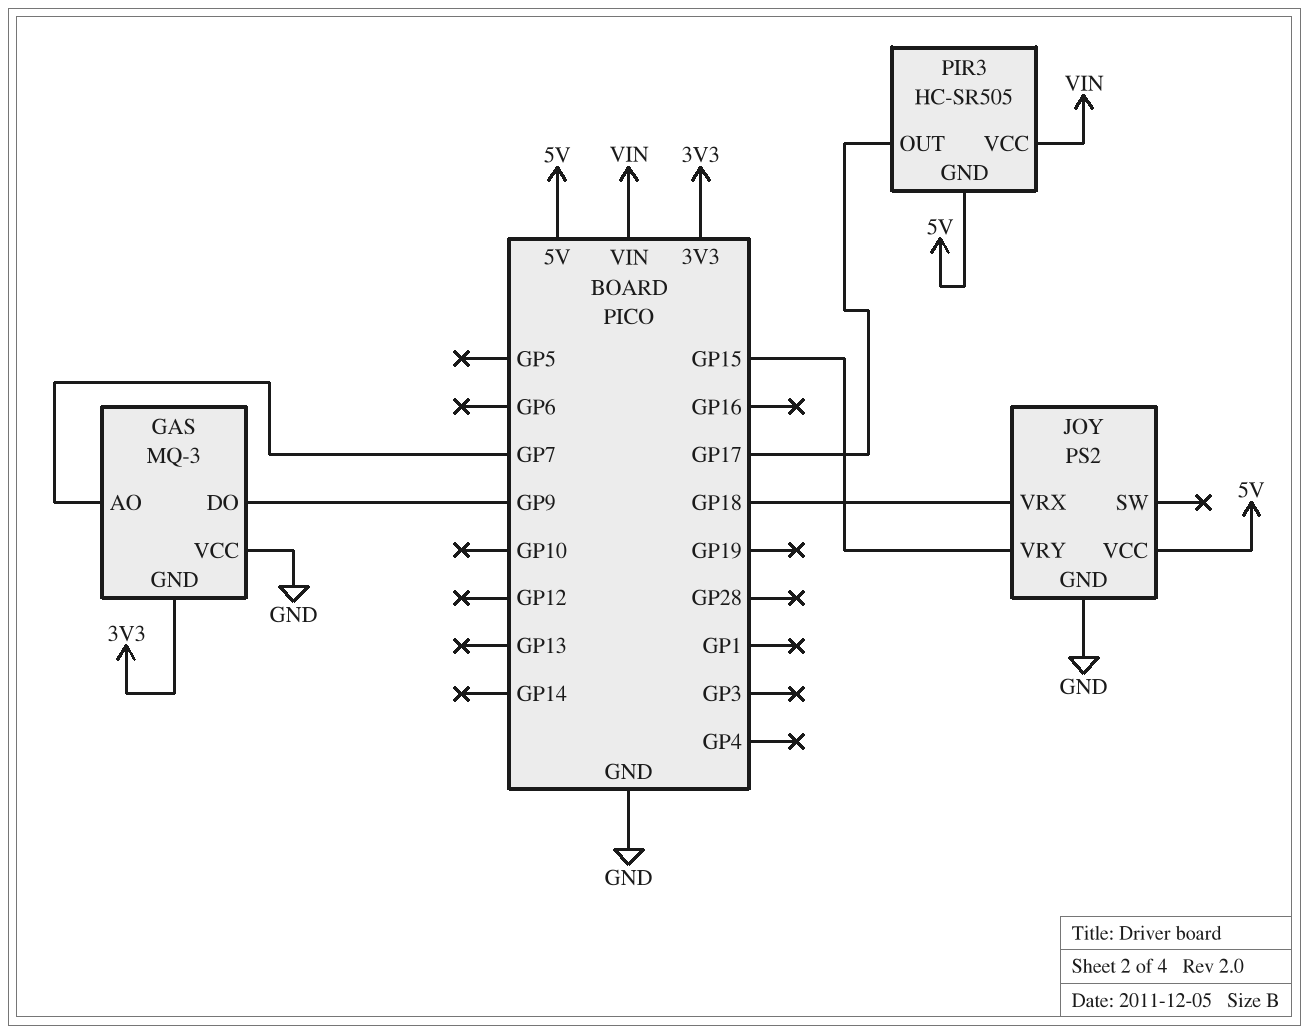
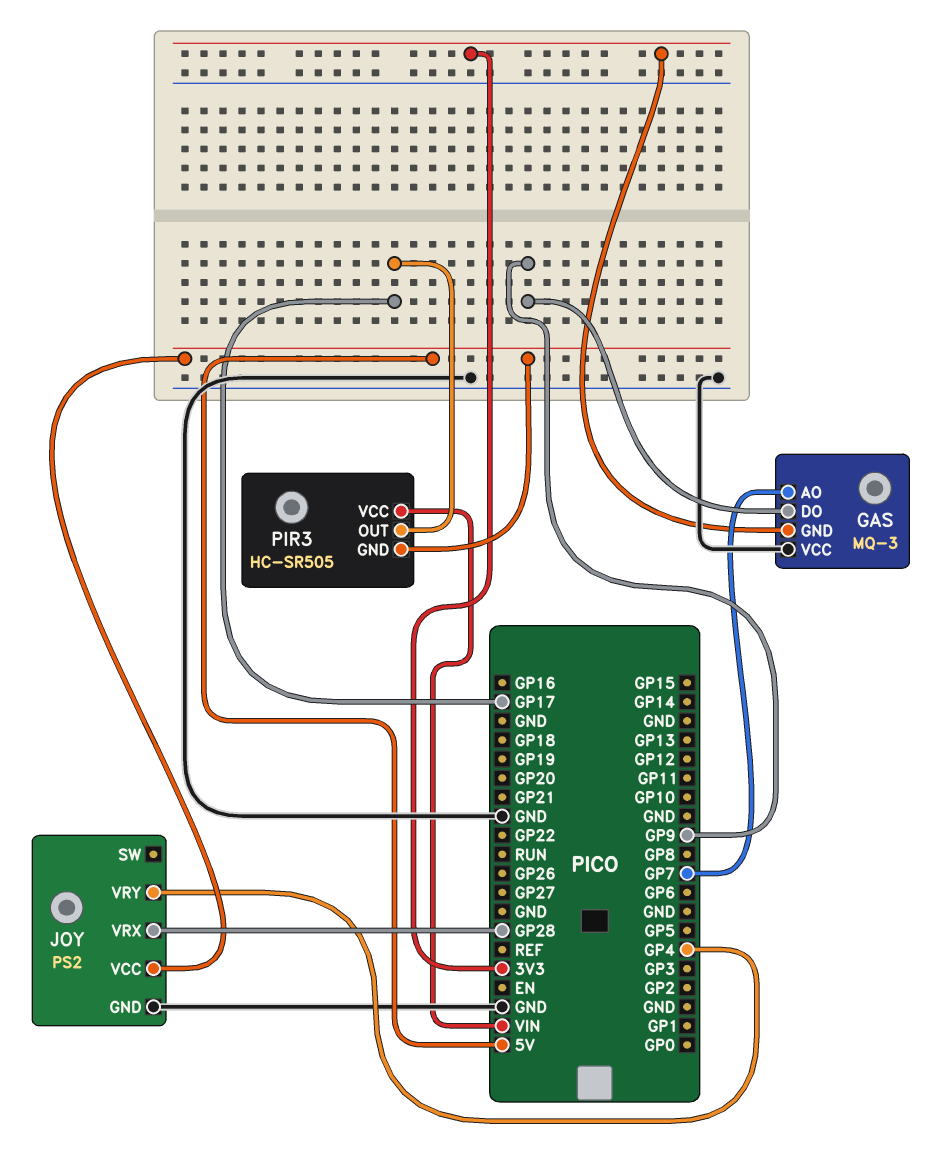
JOY pin VRX: GP18 -> GP28
JOY pin VRY: GP15 -> GP4

